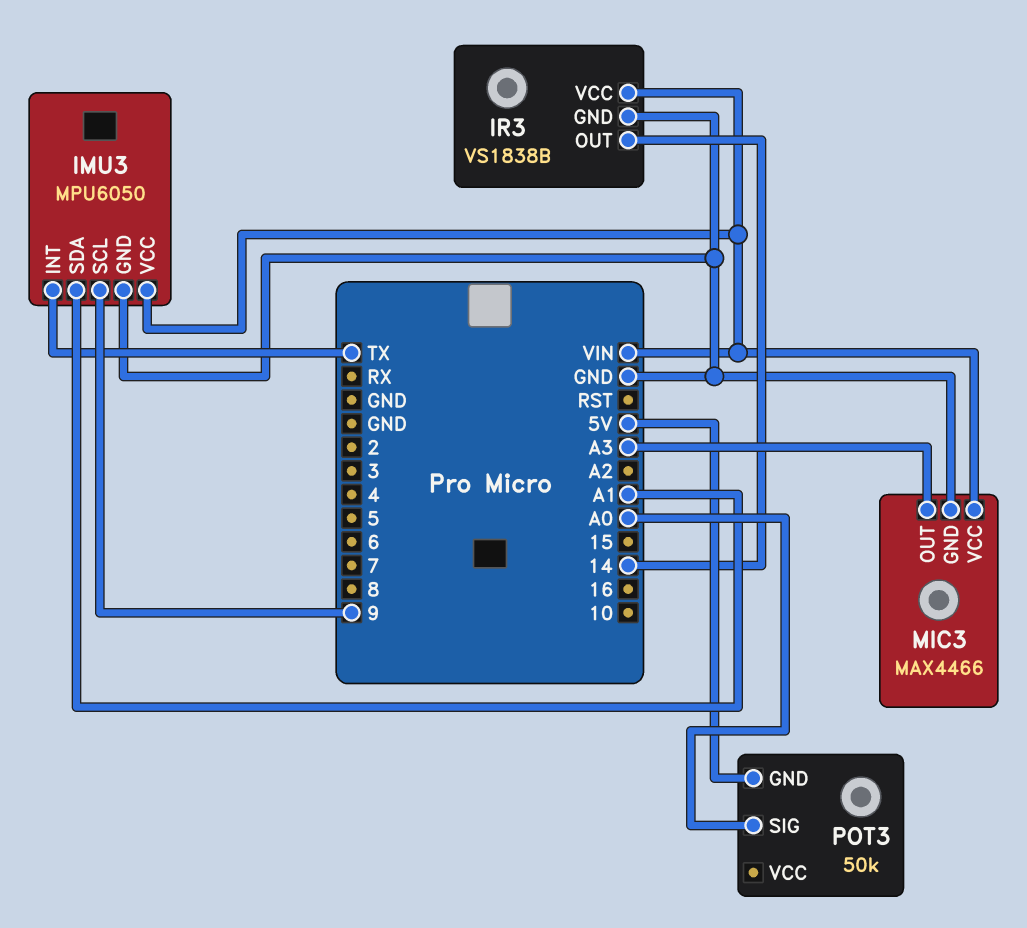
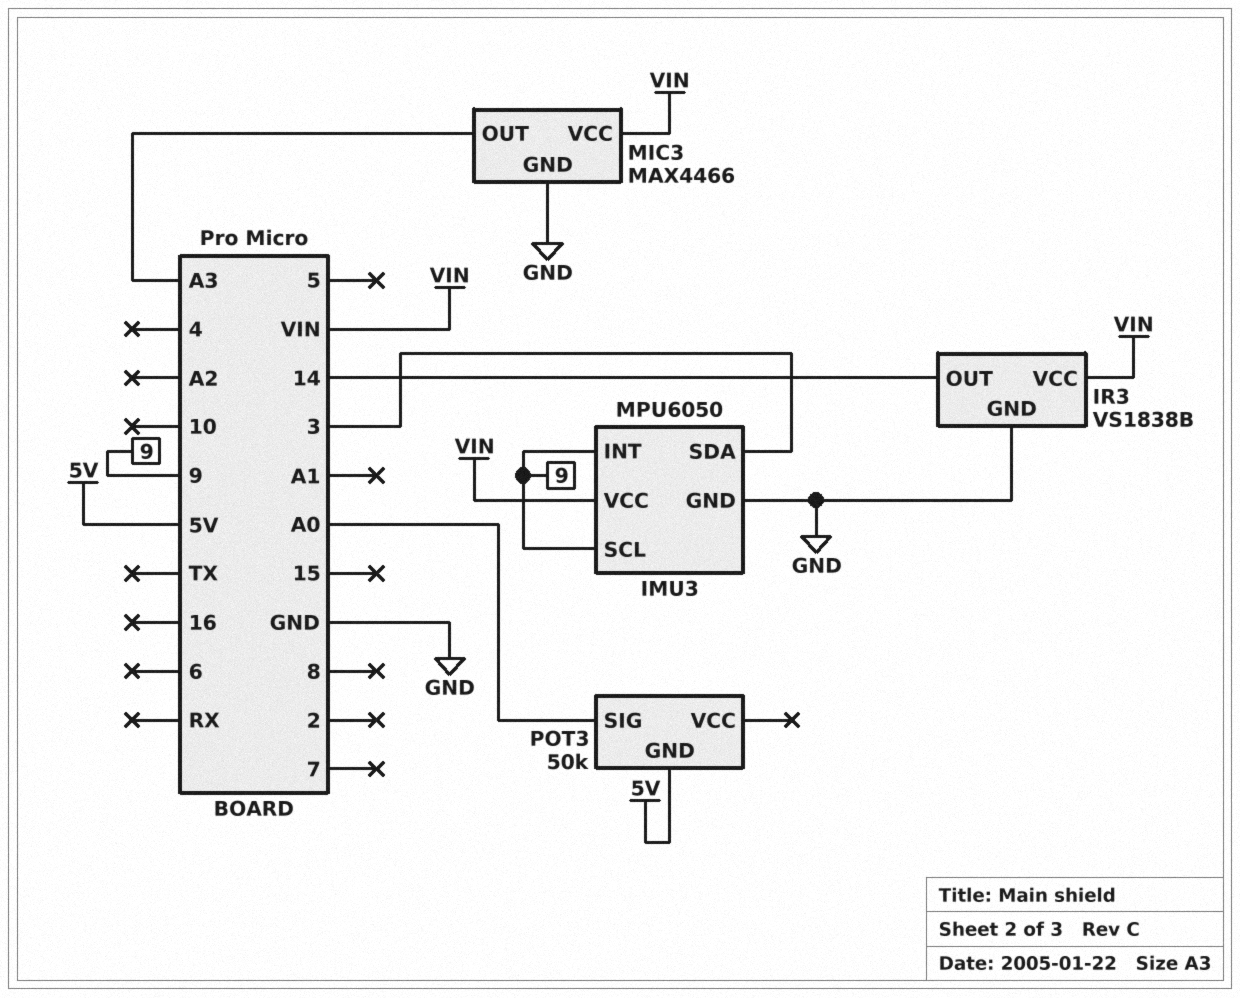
IMU3 pin INT: TX -> 9
IMU3 pin SDA: A1 -> 3

